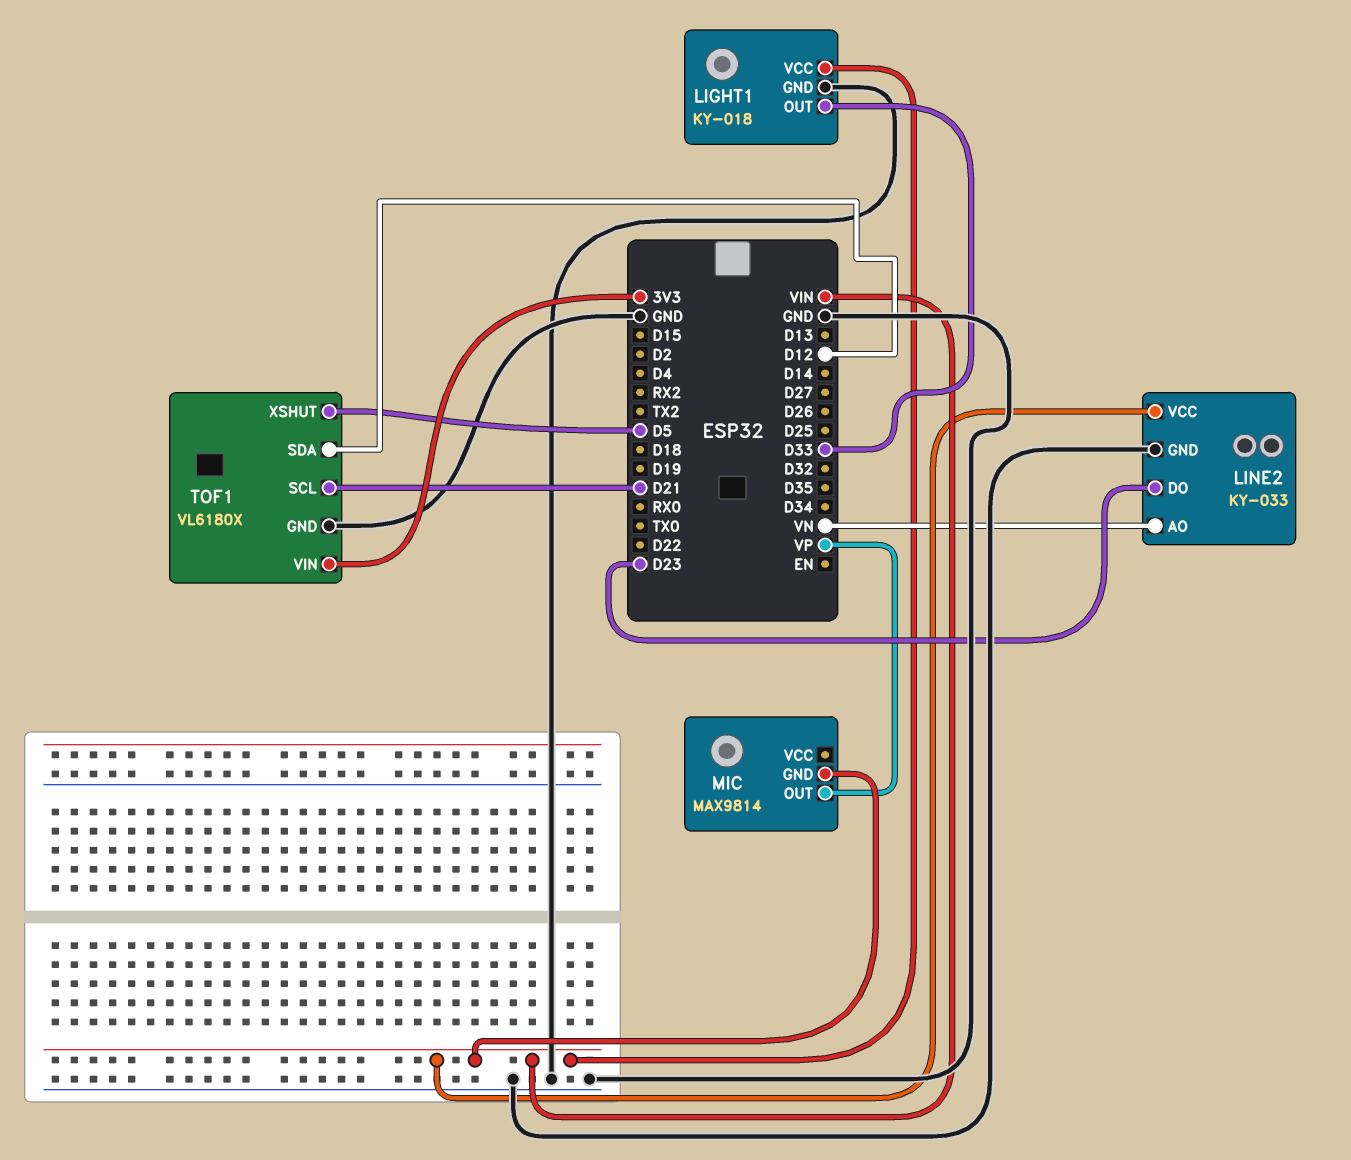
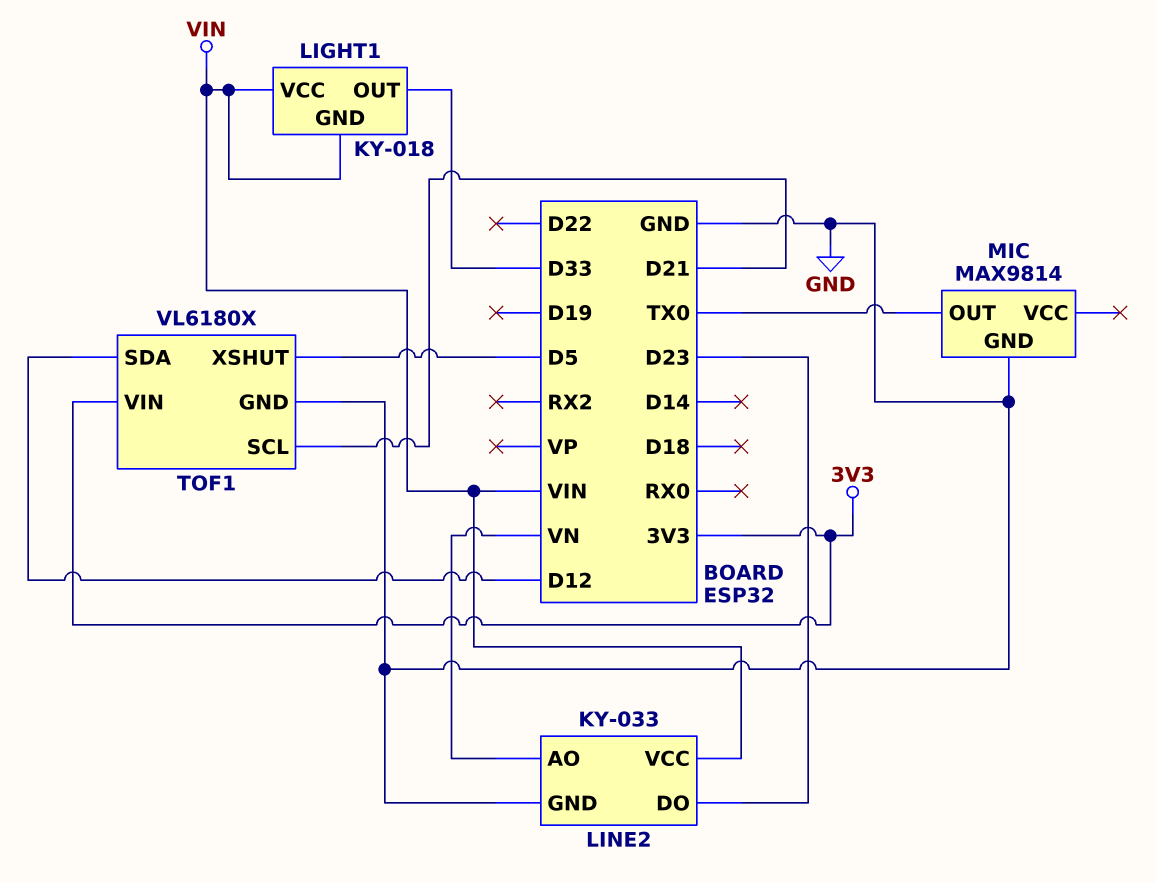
LIGHT1 pin GND: GND -> VIN
MIC pin GND: VIN -> GND
MIC pin OUT: VP -> TX0

